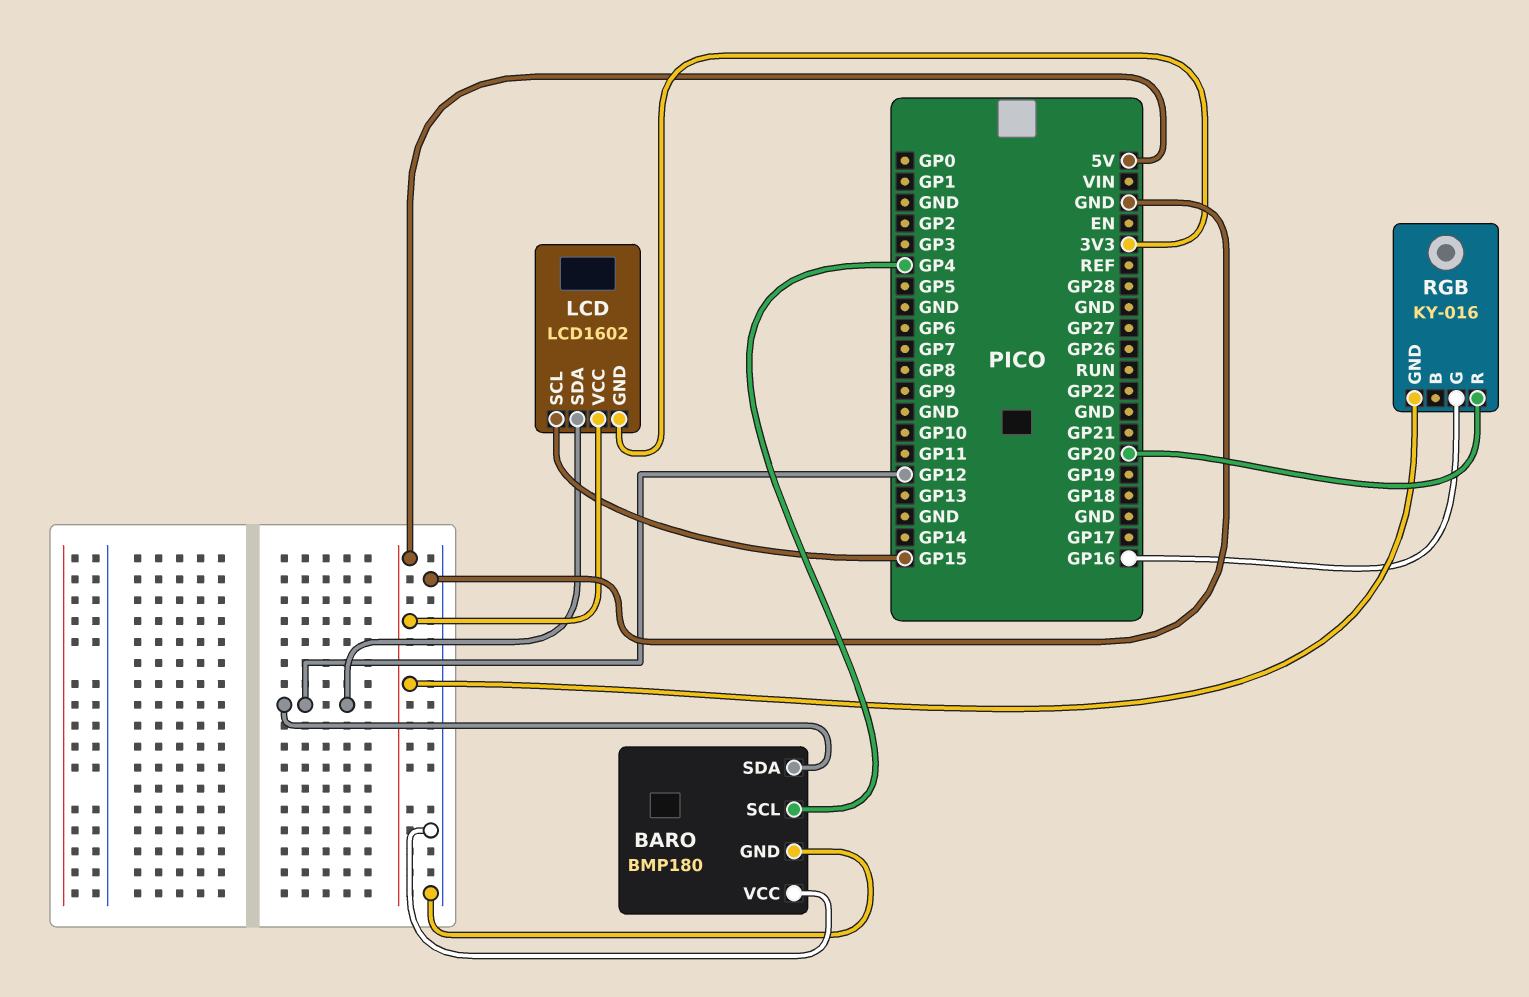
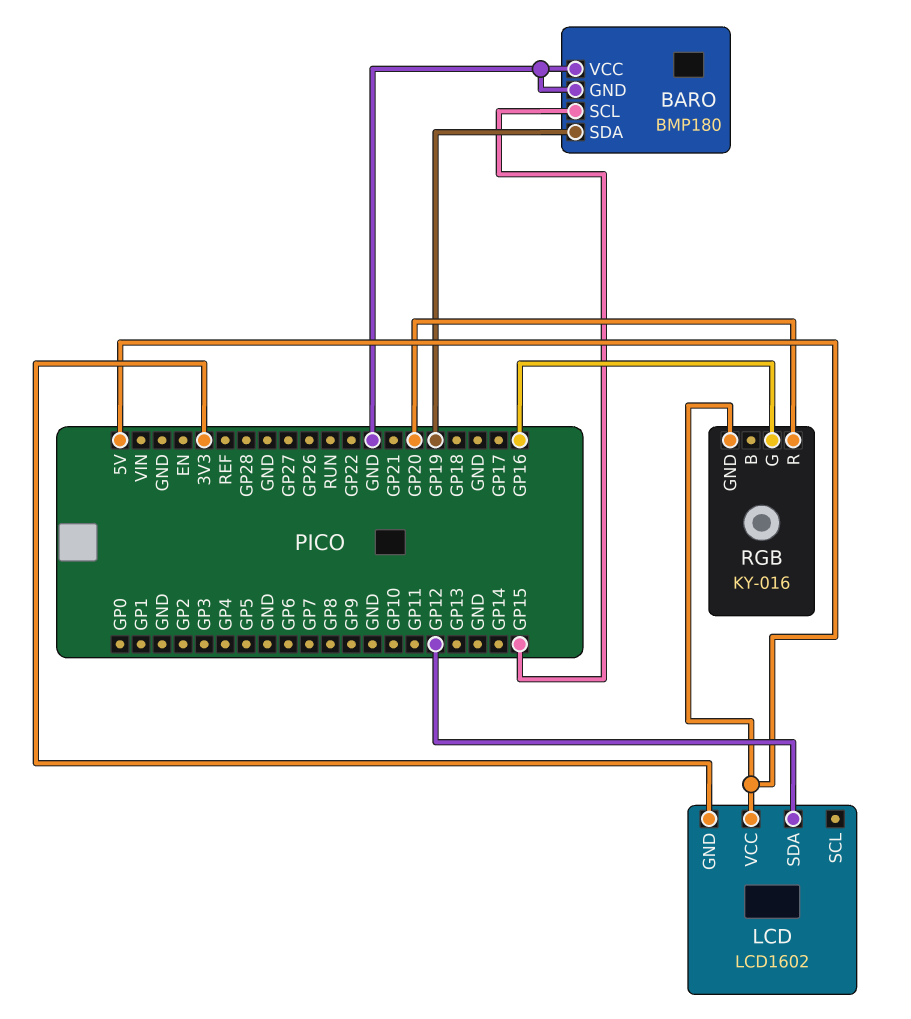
BARO pin SCL: GP4 -> GP15
BARO pin SDA: GP12 -> GP19
LCD pin SCL: GP15 -> none

